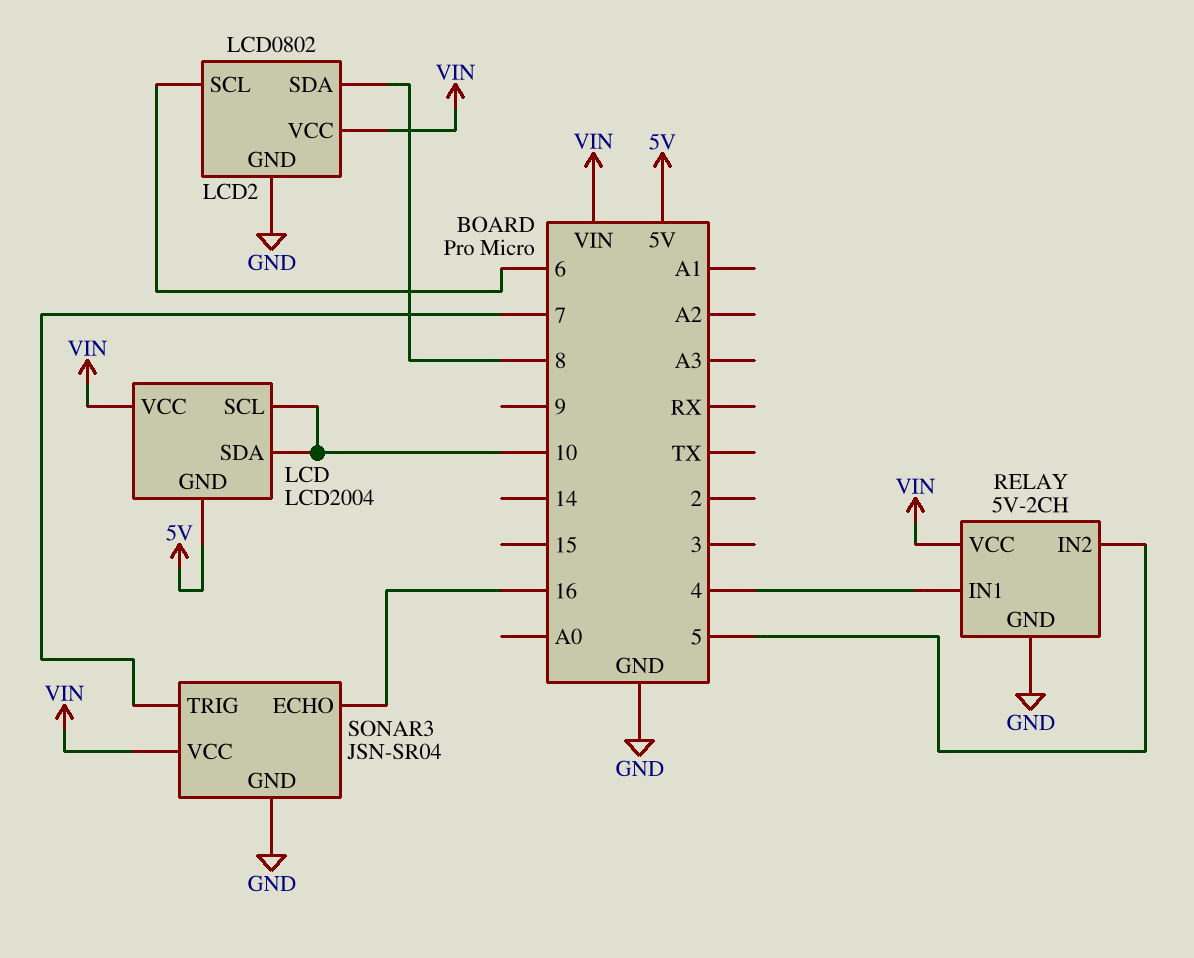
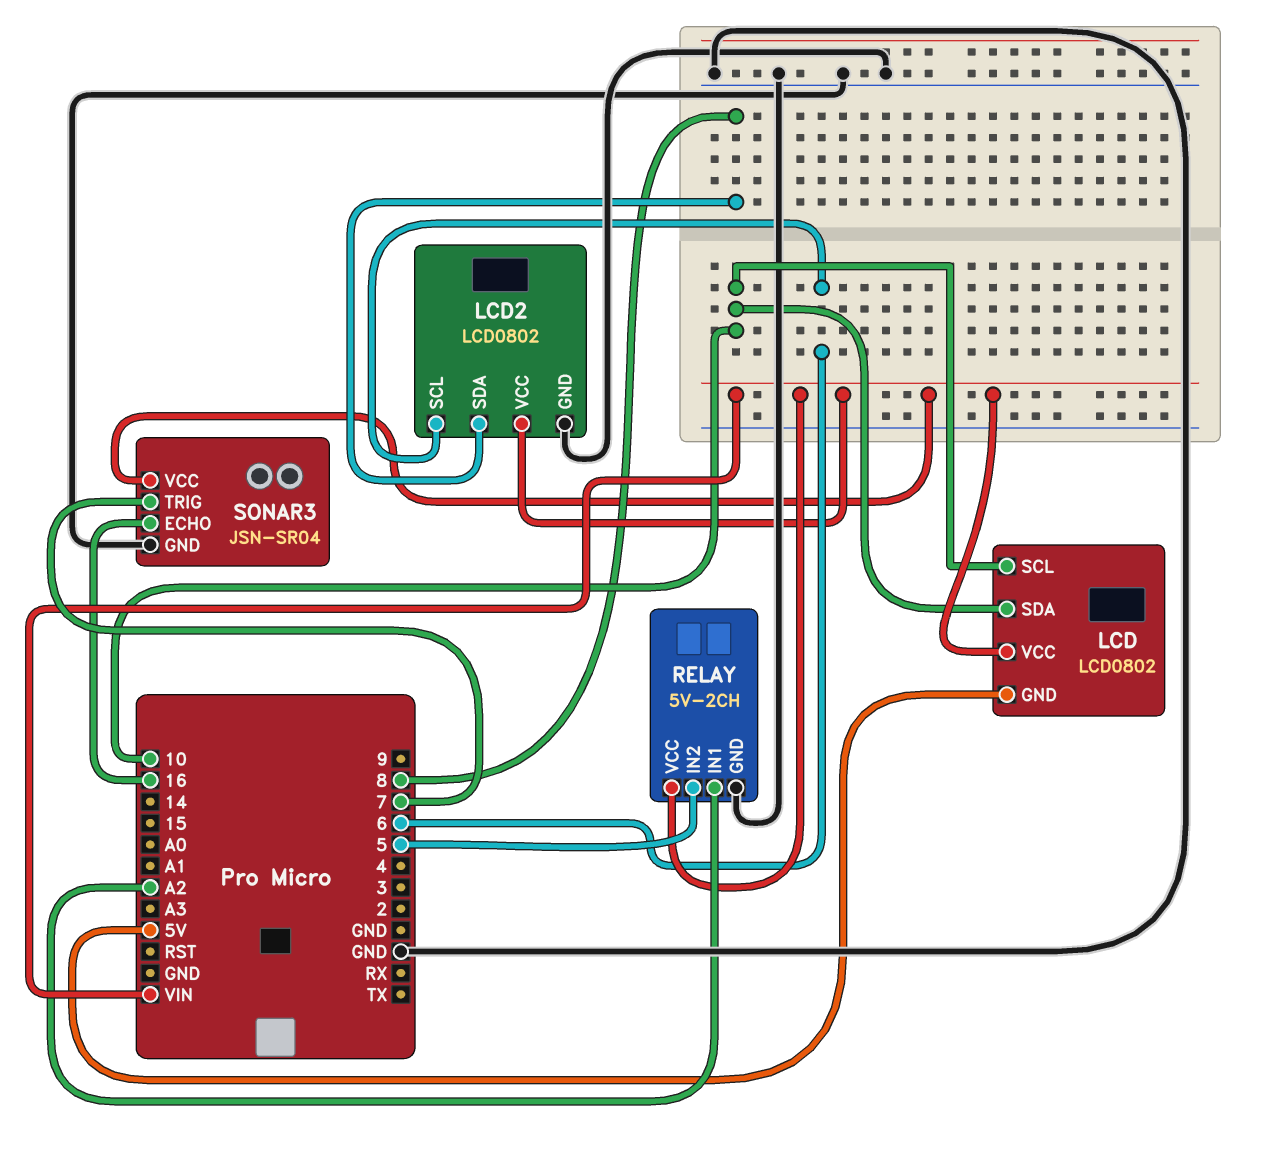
LCD: LCD2004 -> LCD0802
RELAY pin IN1: 4 -> A2

